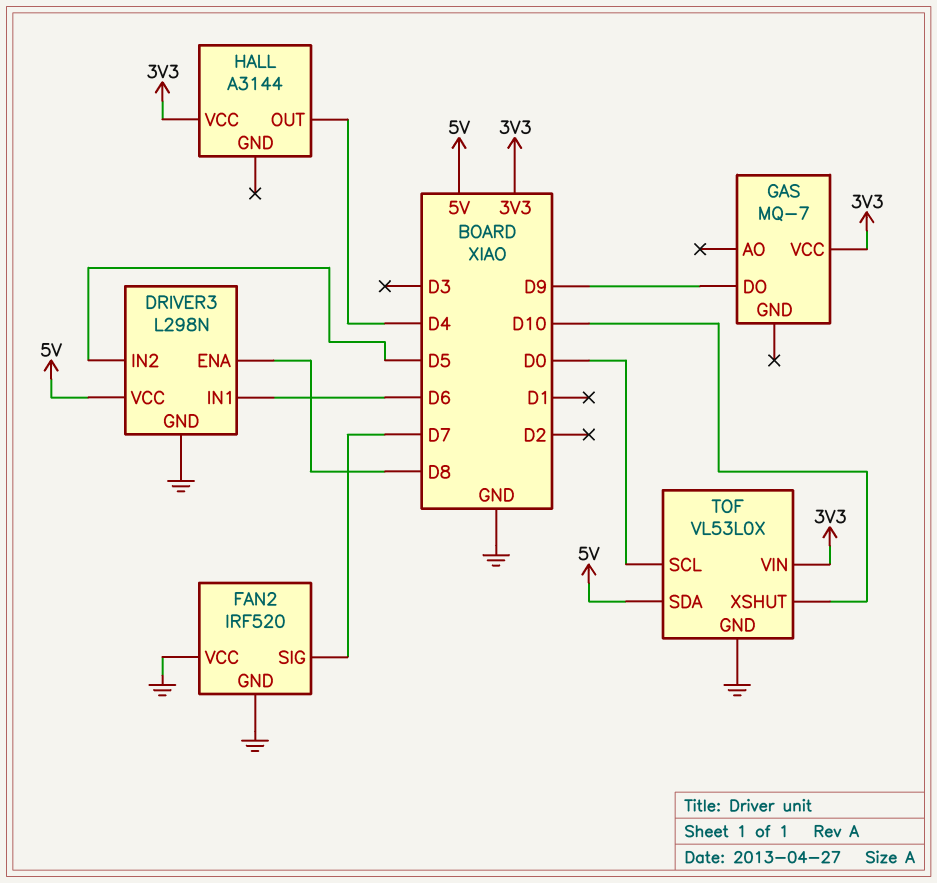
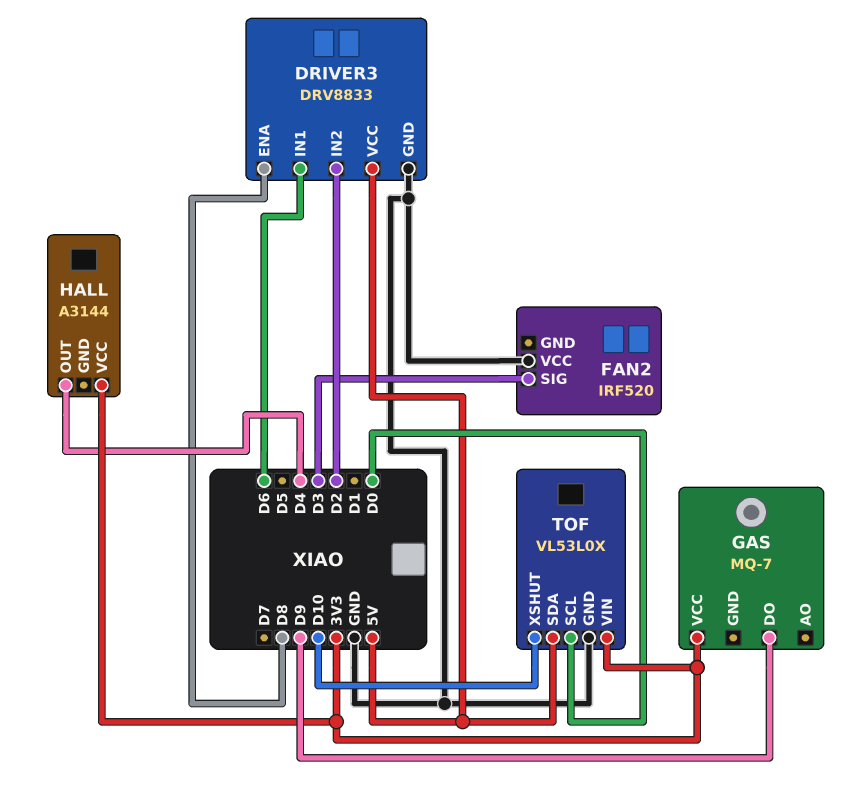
DRIVER3: L298N -> DRV8833
DRIVER3 pin IN2: D5 -> D2
FAN2 pin GND: GND -> none
FAN2 pin SIG: D7 -> D3

